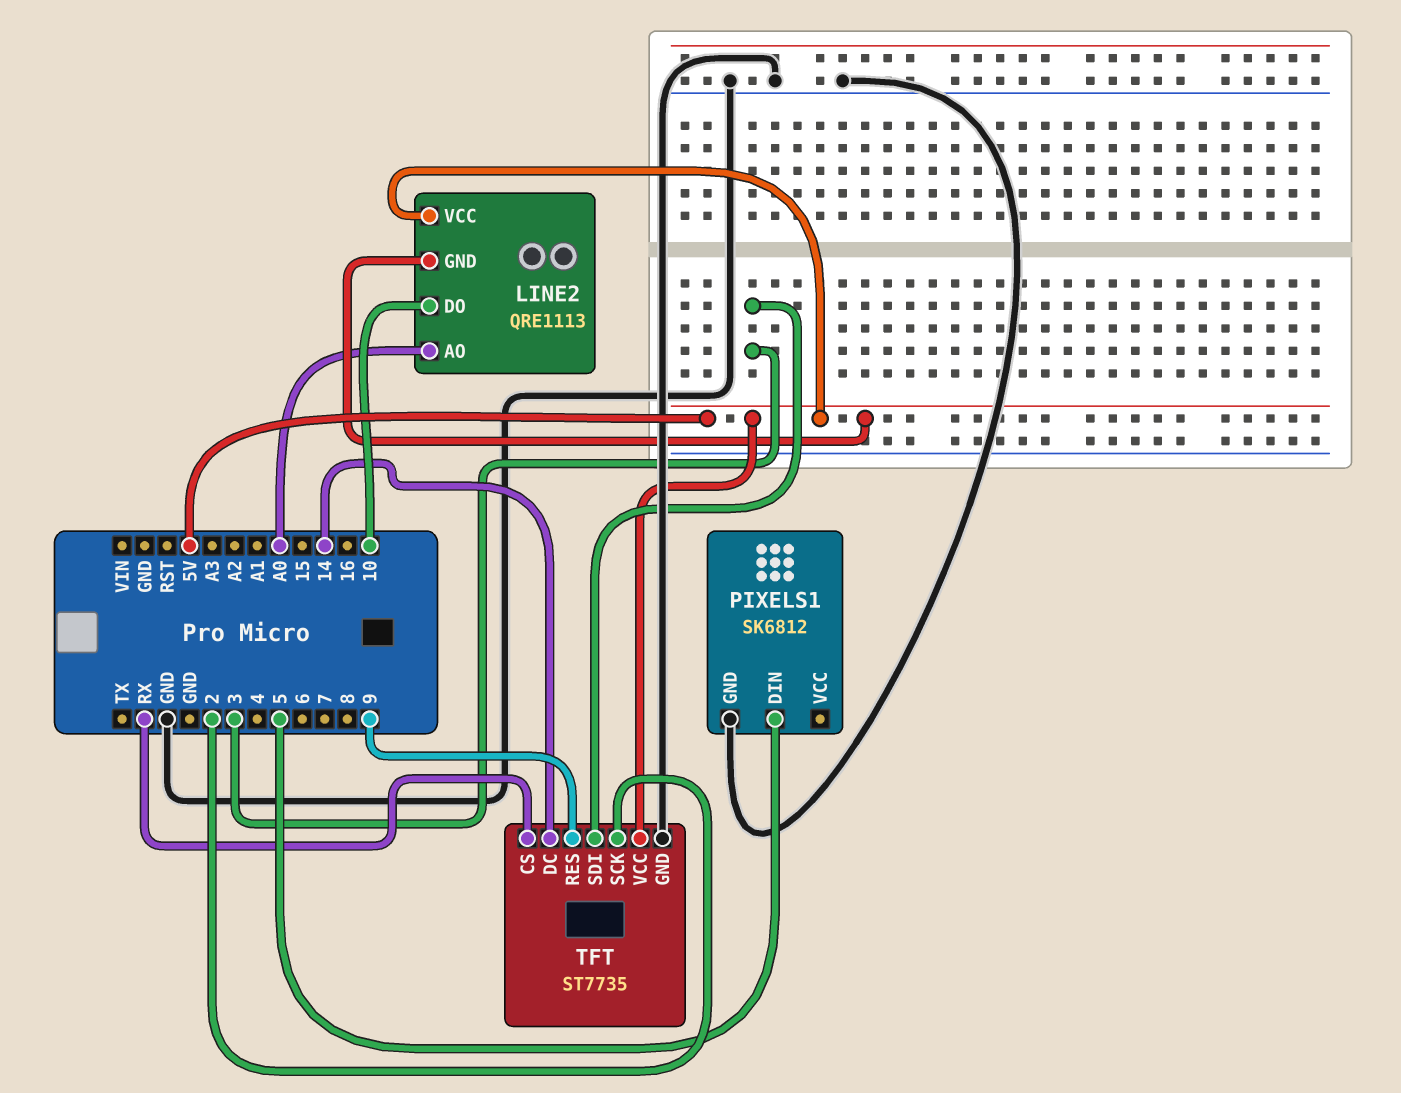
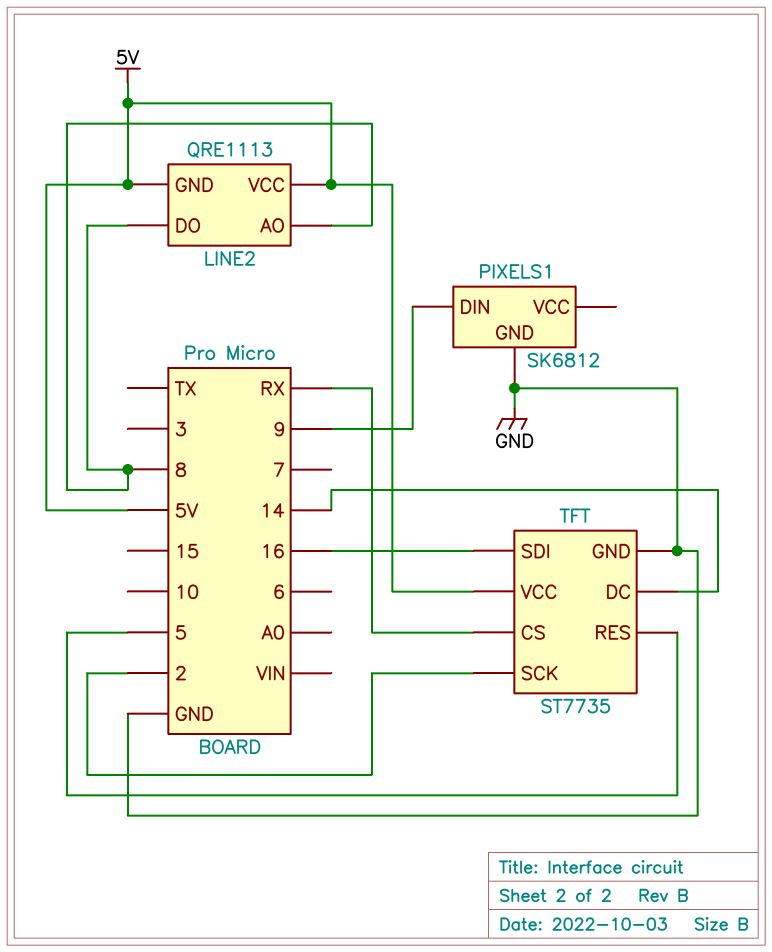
LINE2 pin AO: A0 -> 8
LINE2 pin DO: 10 -> 8
PIXELS1 pin DIN: 5 -> 9
TFT pin RES: 9 -> 5
TFT pin SDI: 3 -> 16

